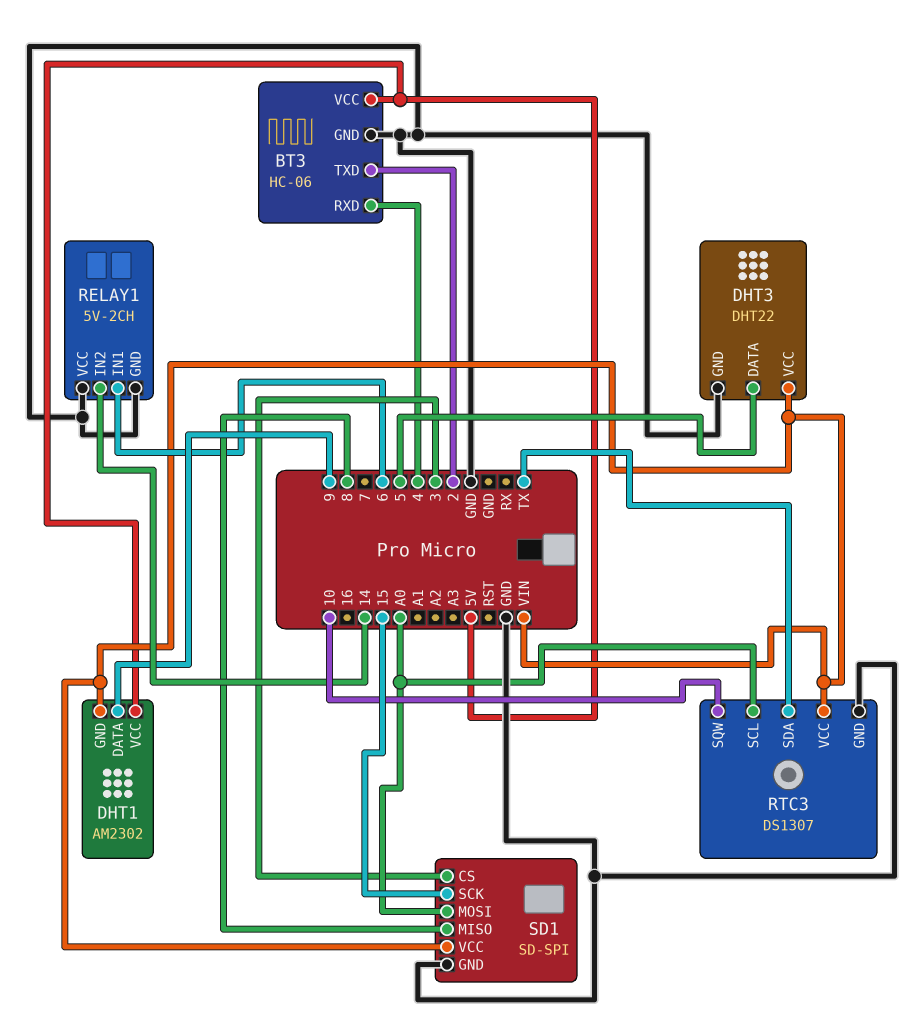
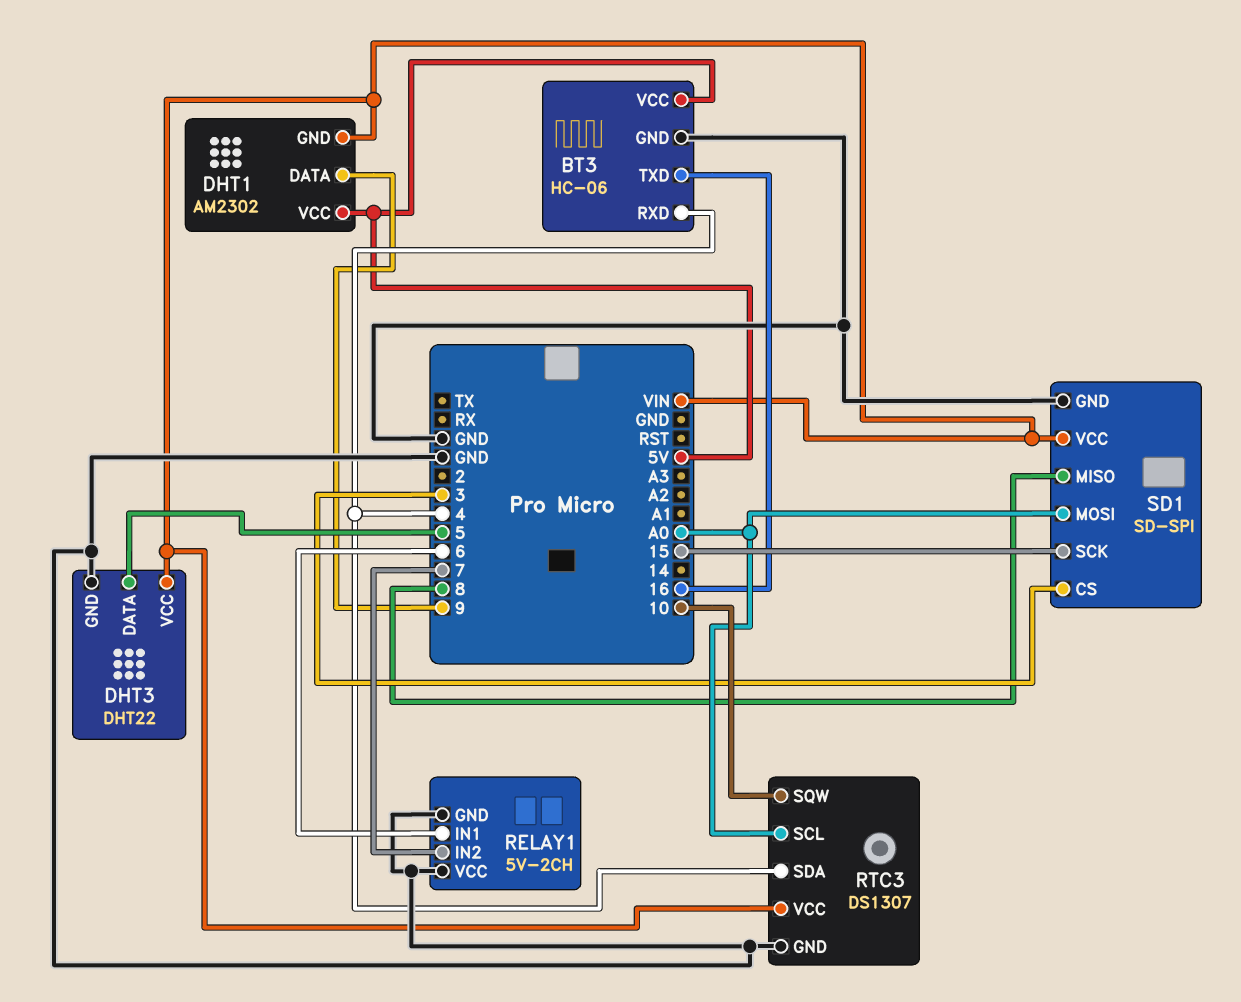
BT3 pin TXD: 2 -> 16
RELAY1 pin IN2: 14 -> 7
RTC3 pin SDA: TX -> 4

